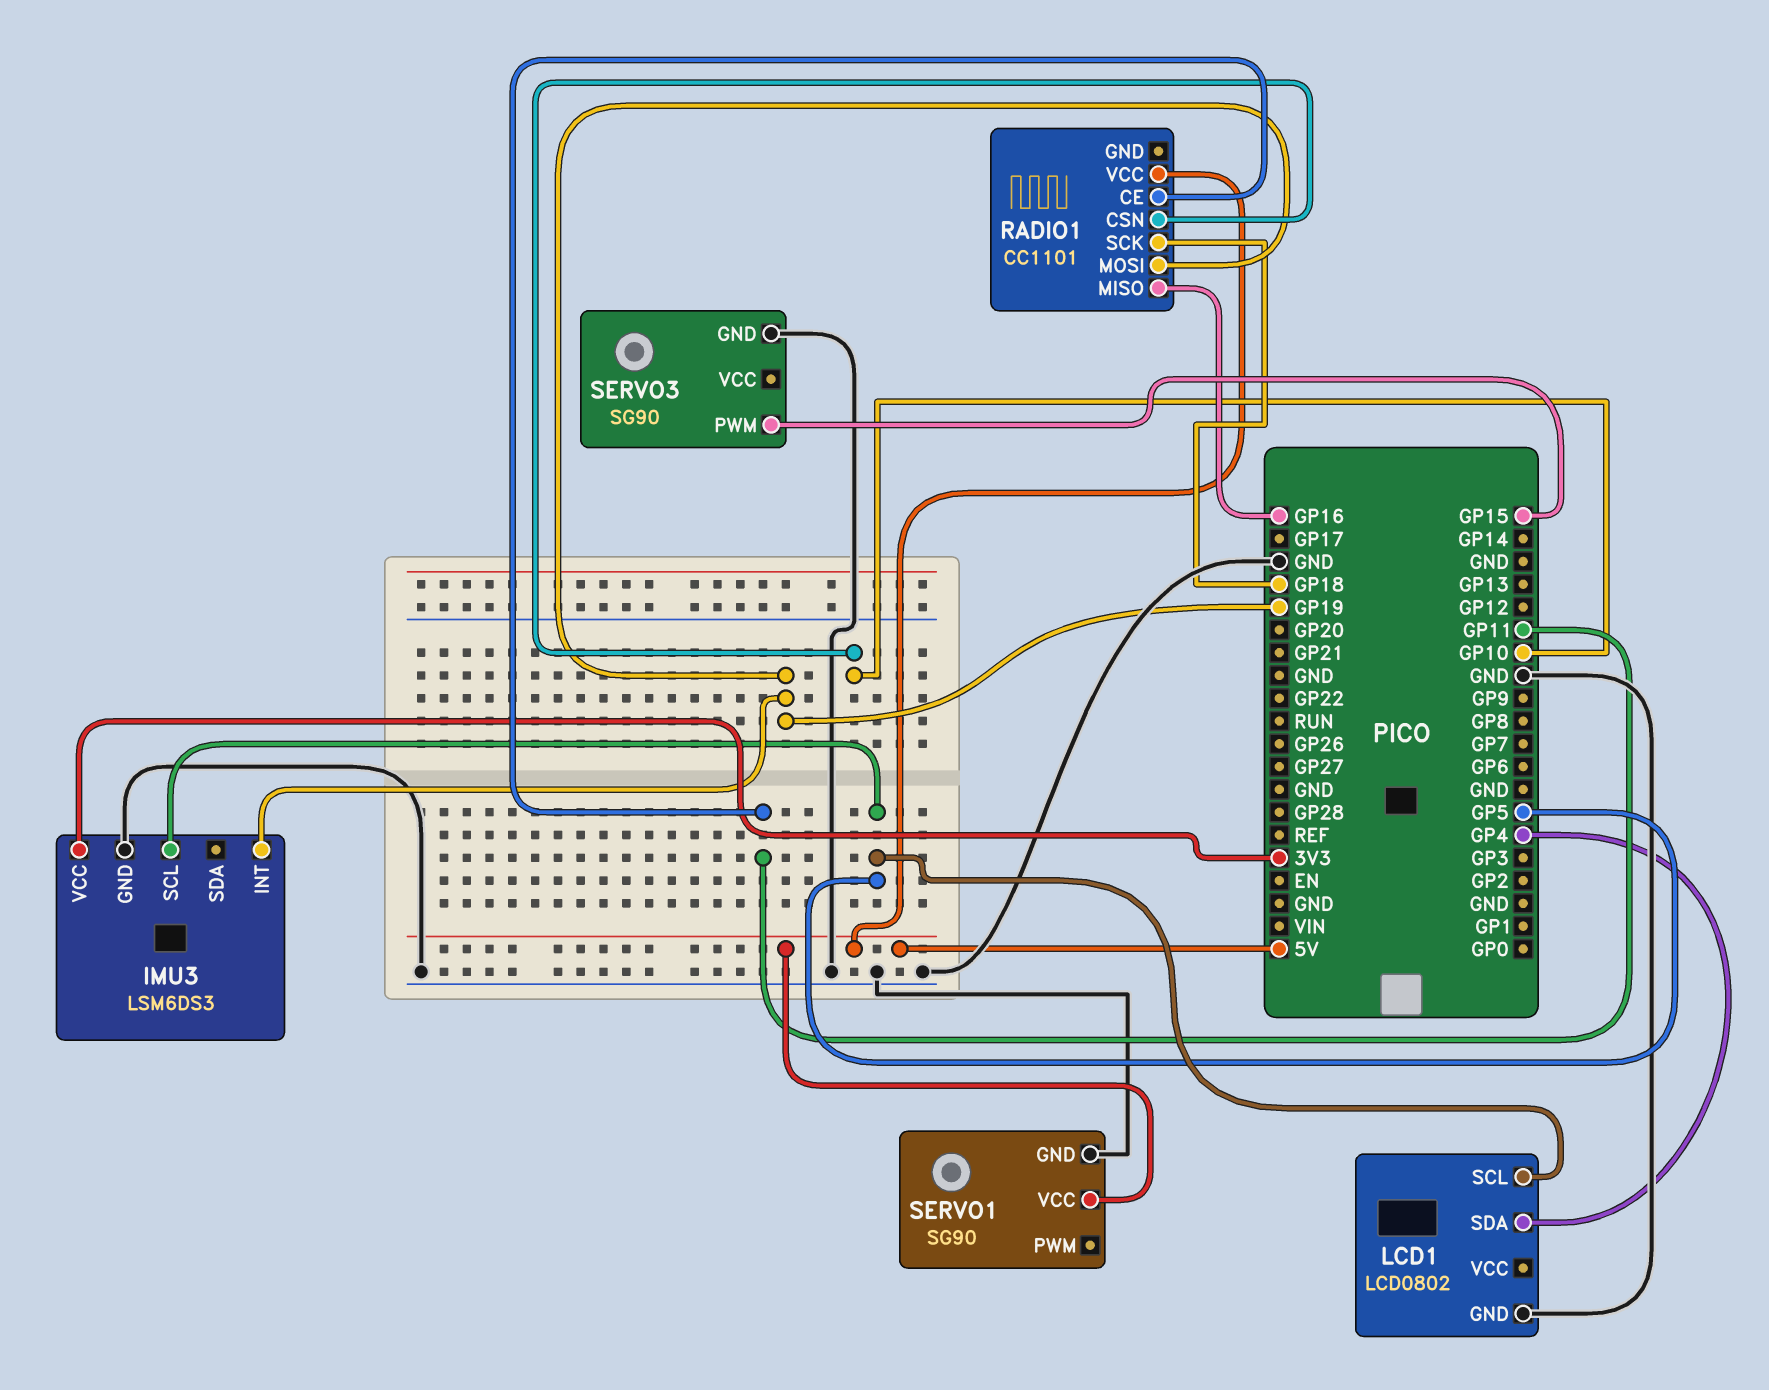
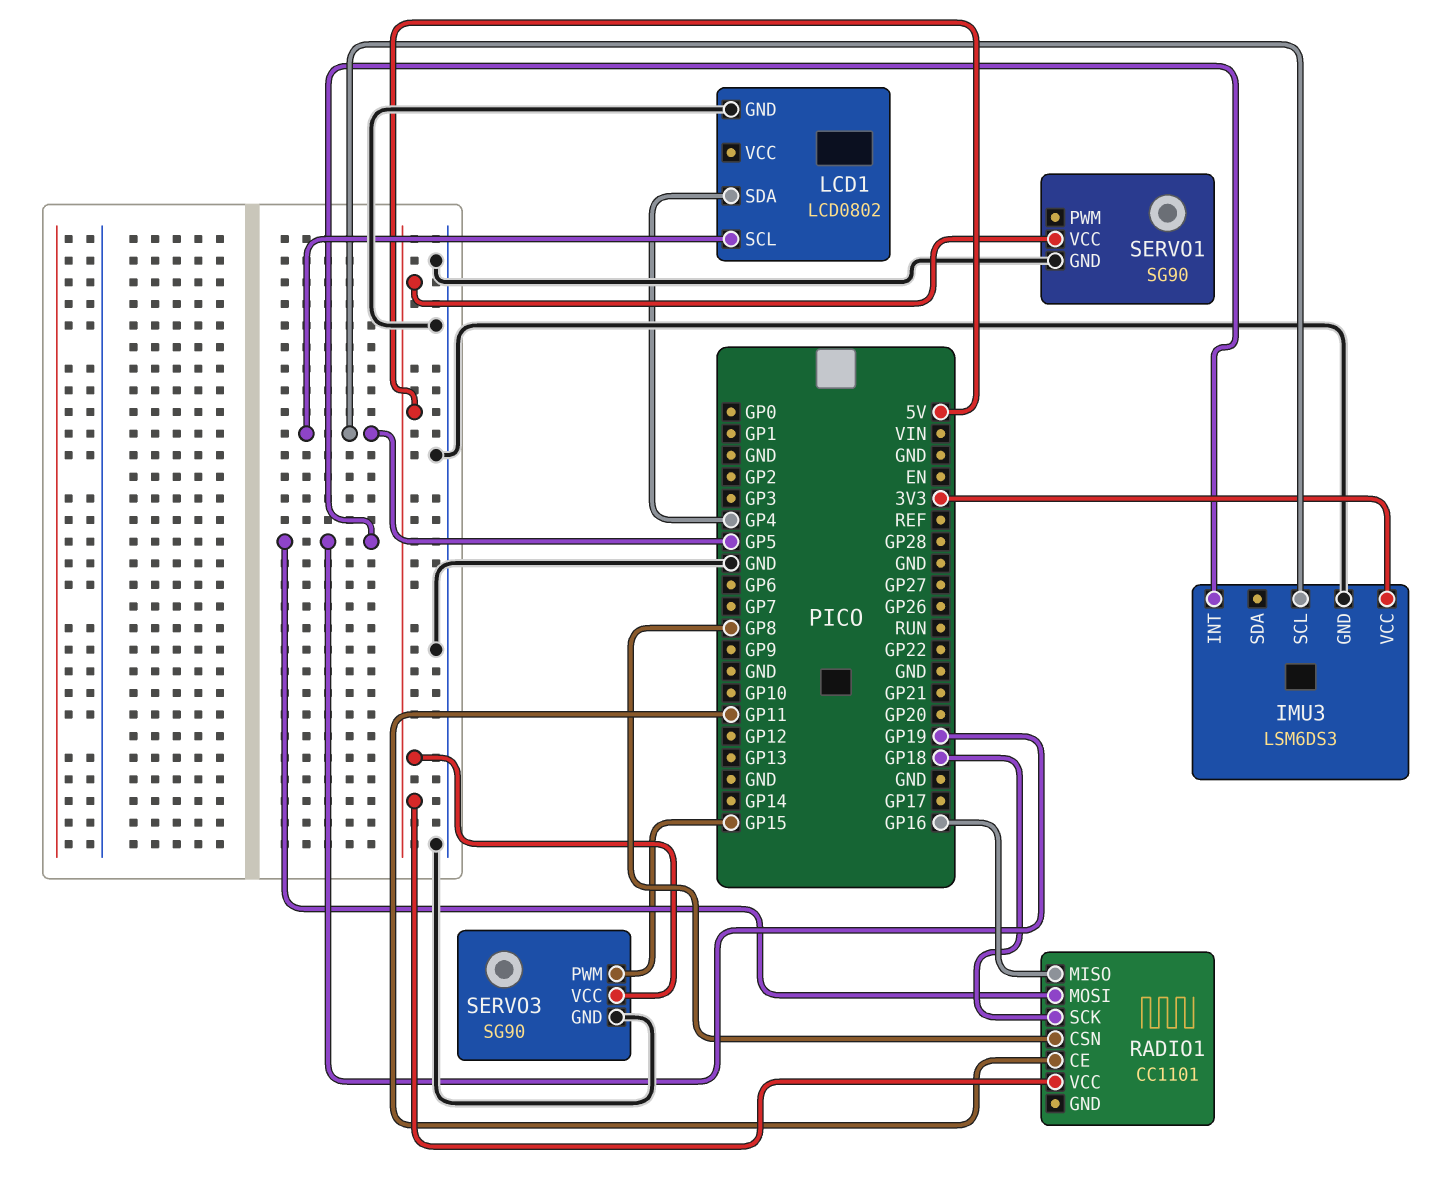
RADIO1 pin CSN: GP10 -> GP8
SERVO3 pin VCC: none -> 5V

